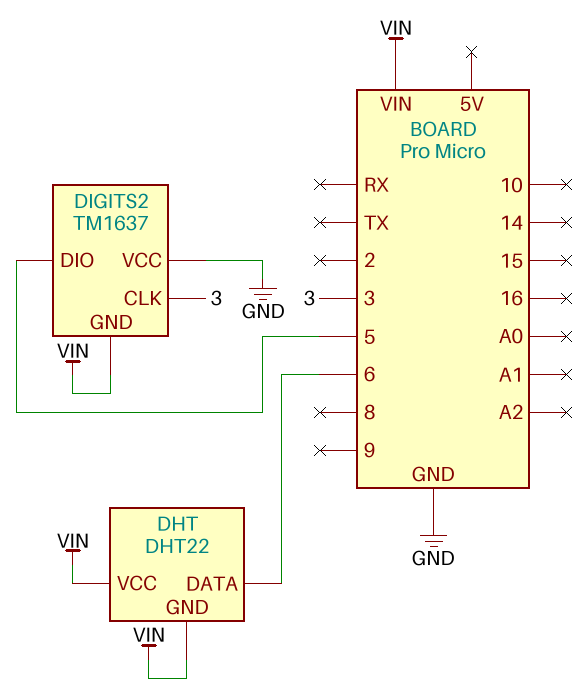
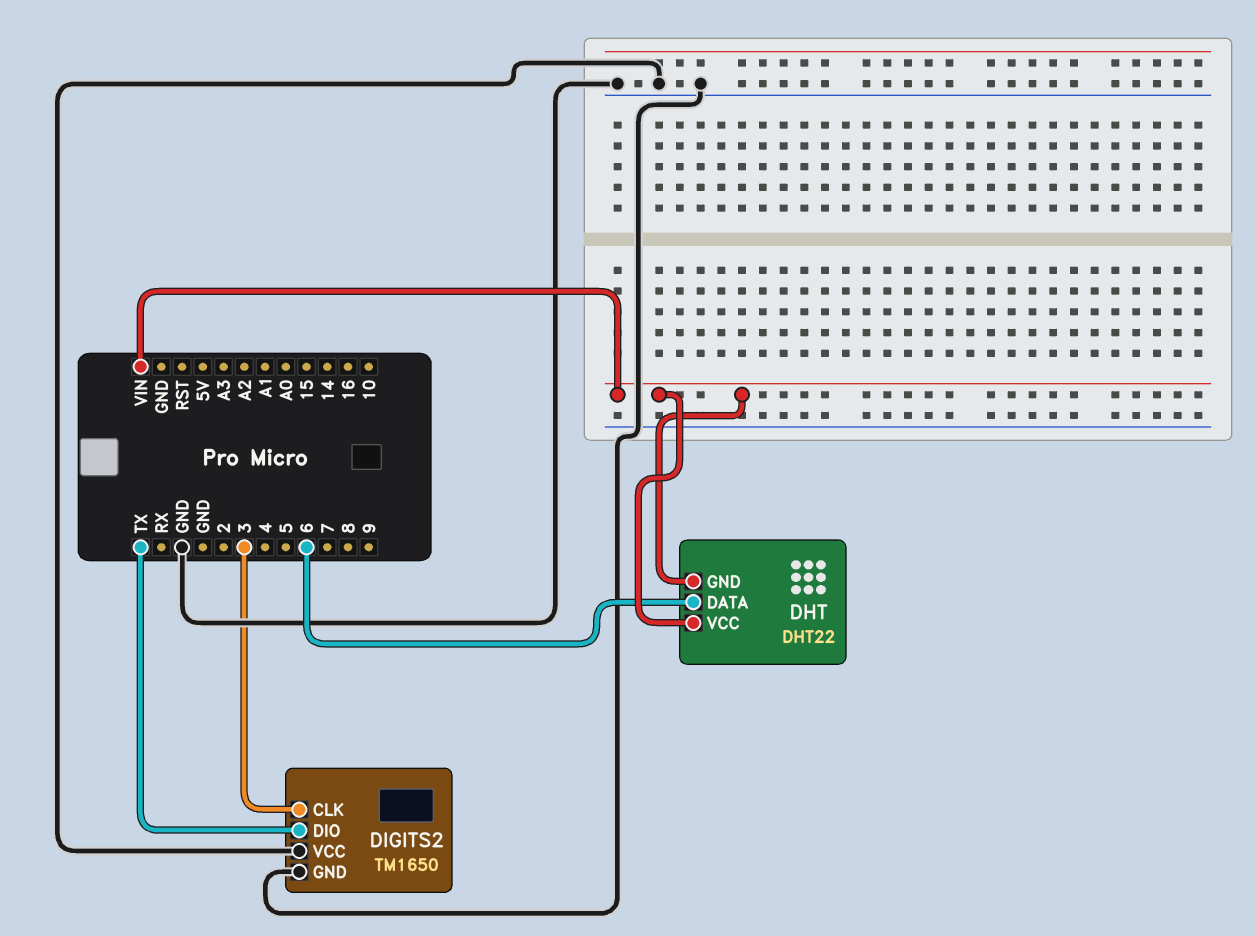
DIGITS2: TM1637 -> TM1650
DIGITS2 pin DIO: 5 -> TX
DIGITS2 pin GND: VIN -> GND

